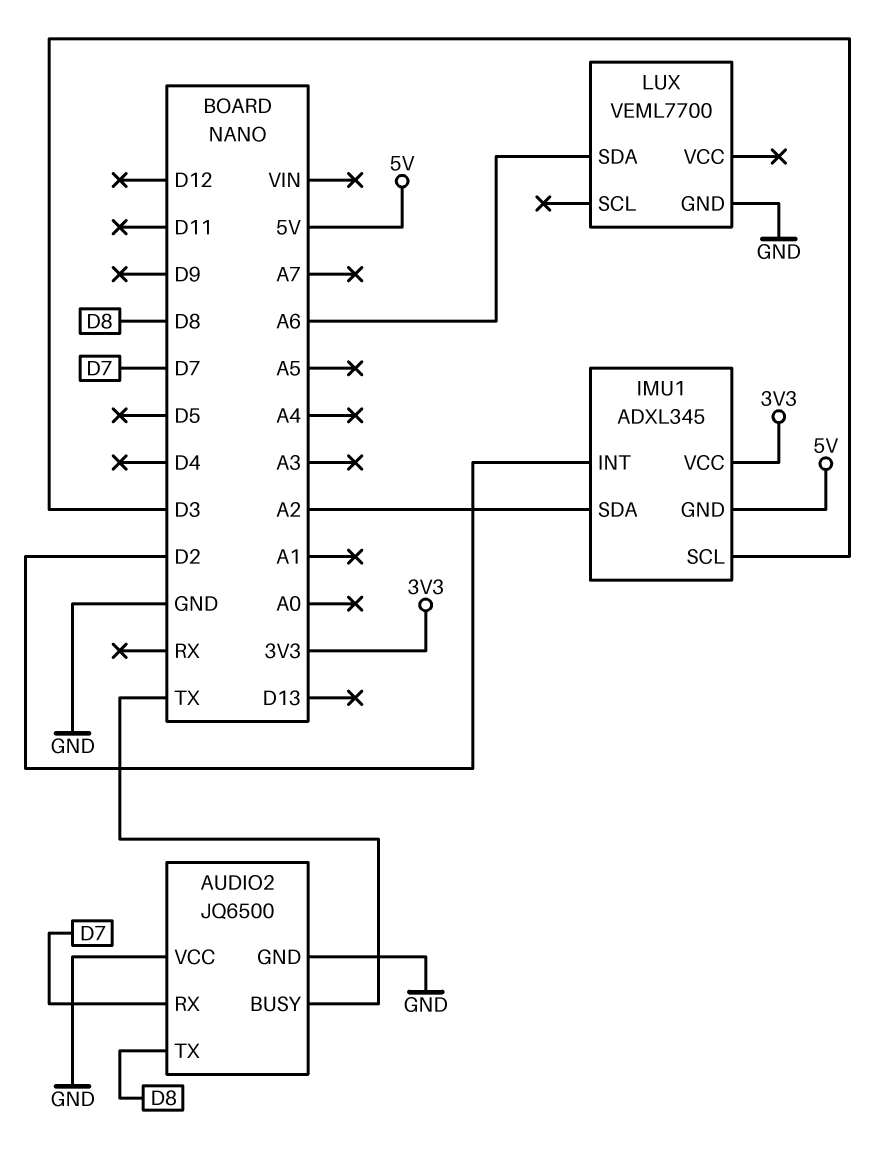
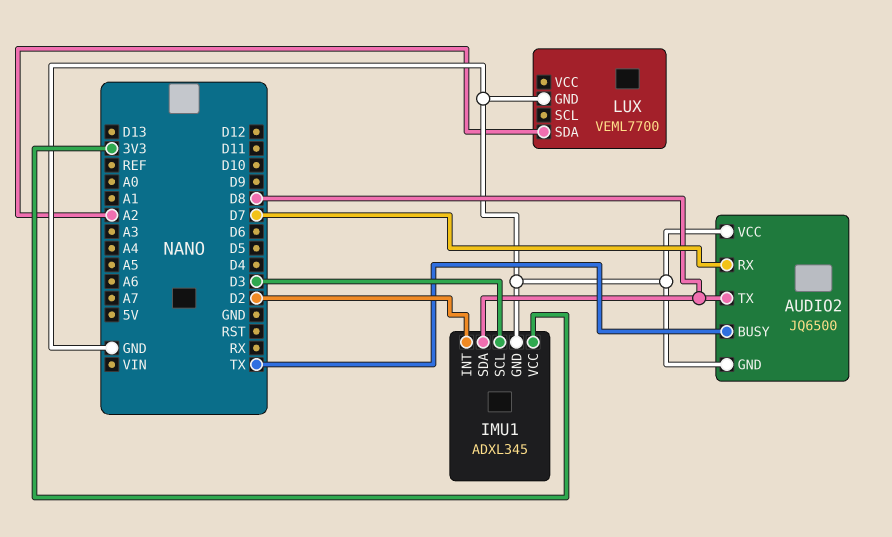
IMU1 pin GND: 5V -> GND
IMU1 pin SDA: A2 -> D8
LUX pin SDA: A6 -> A2

